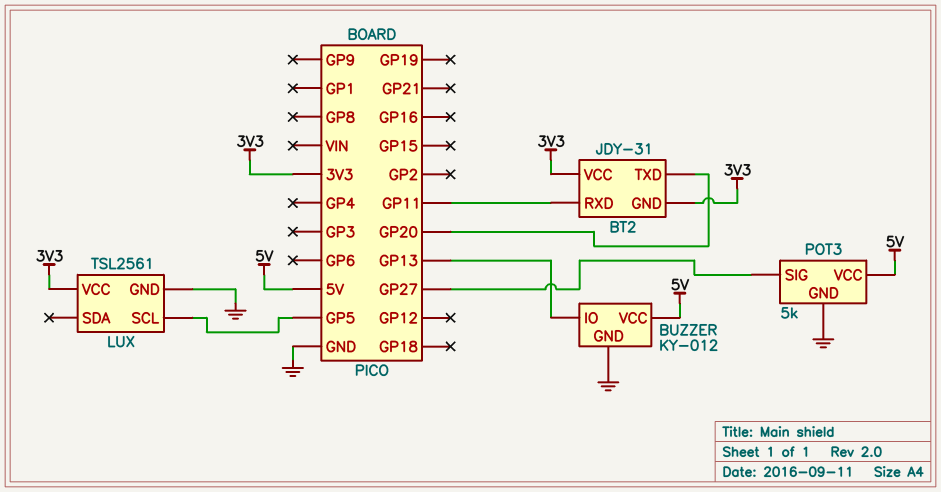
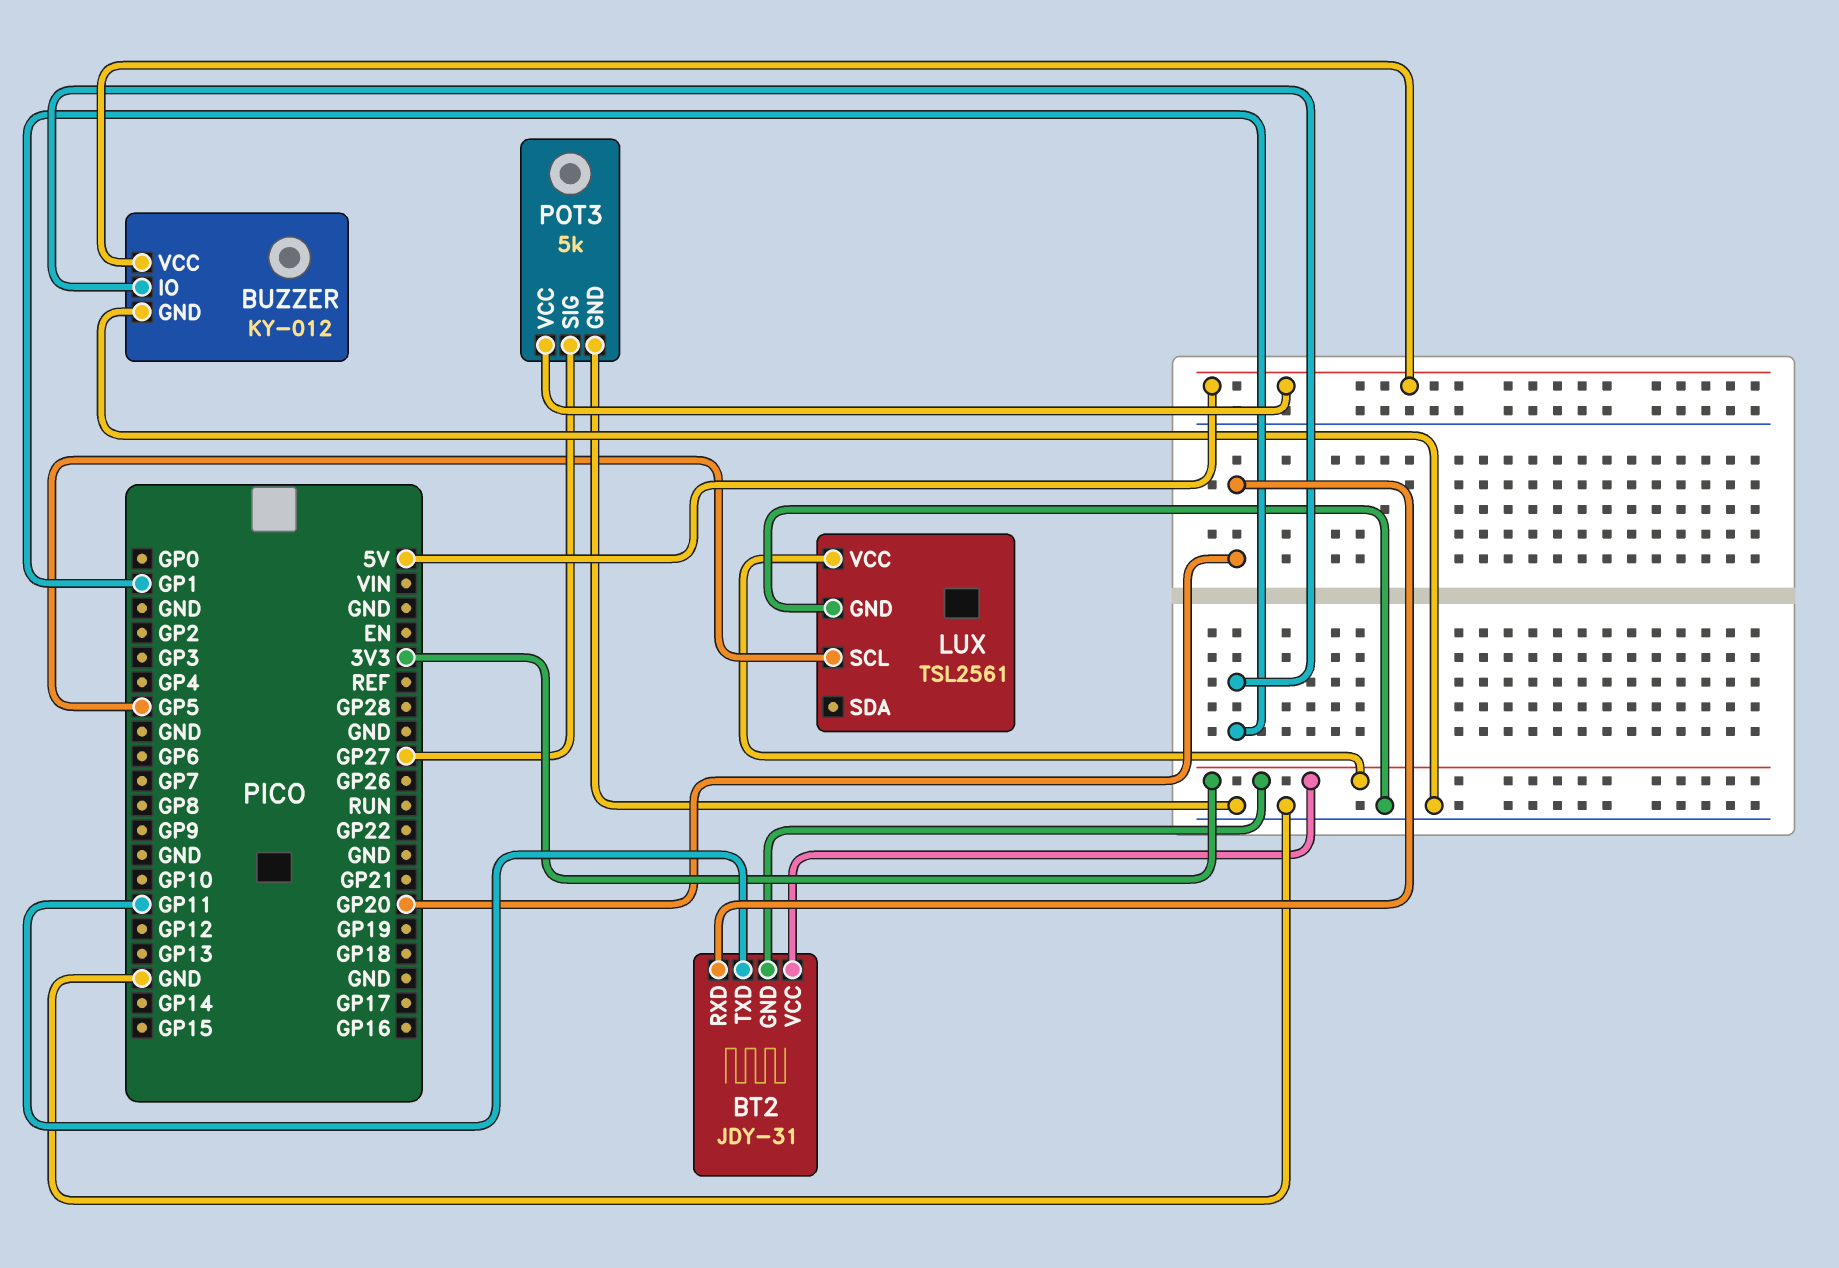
BT2 pin RXD: GP11 -> GP20
BT2 pin TXD: GP20 -> GP11
BUZZER pin IO: GP13 -> GP1

